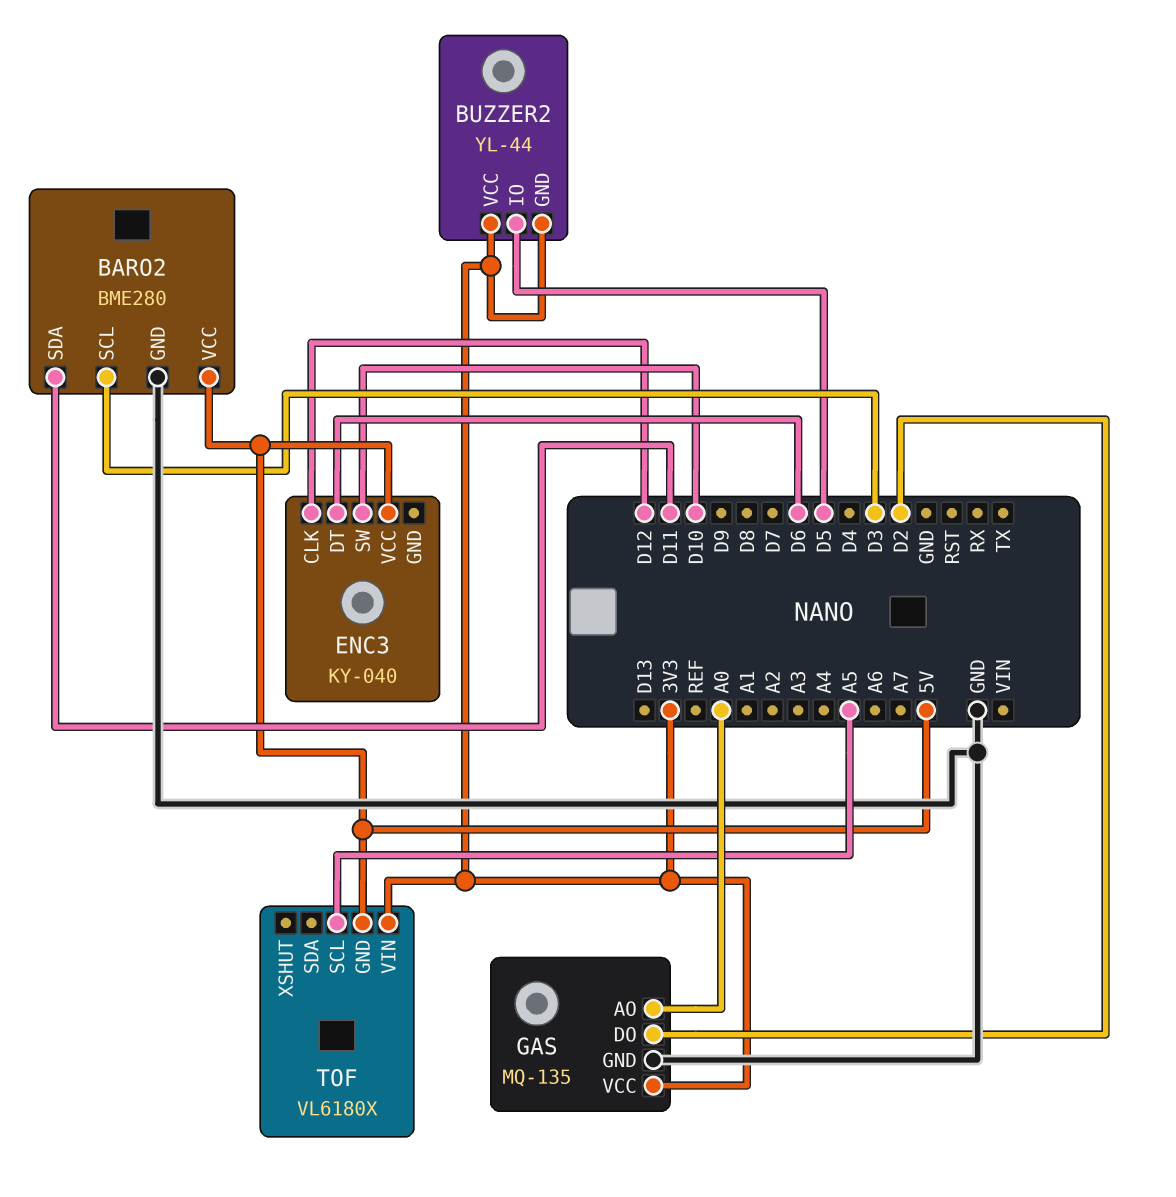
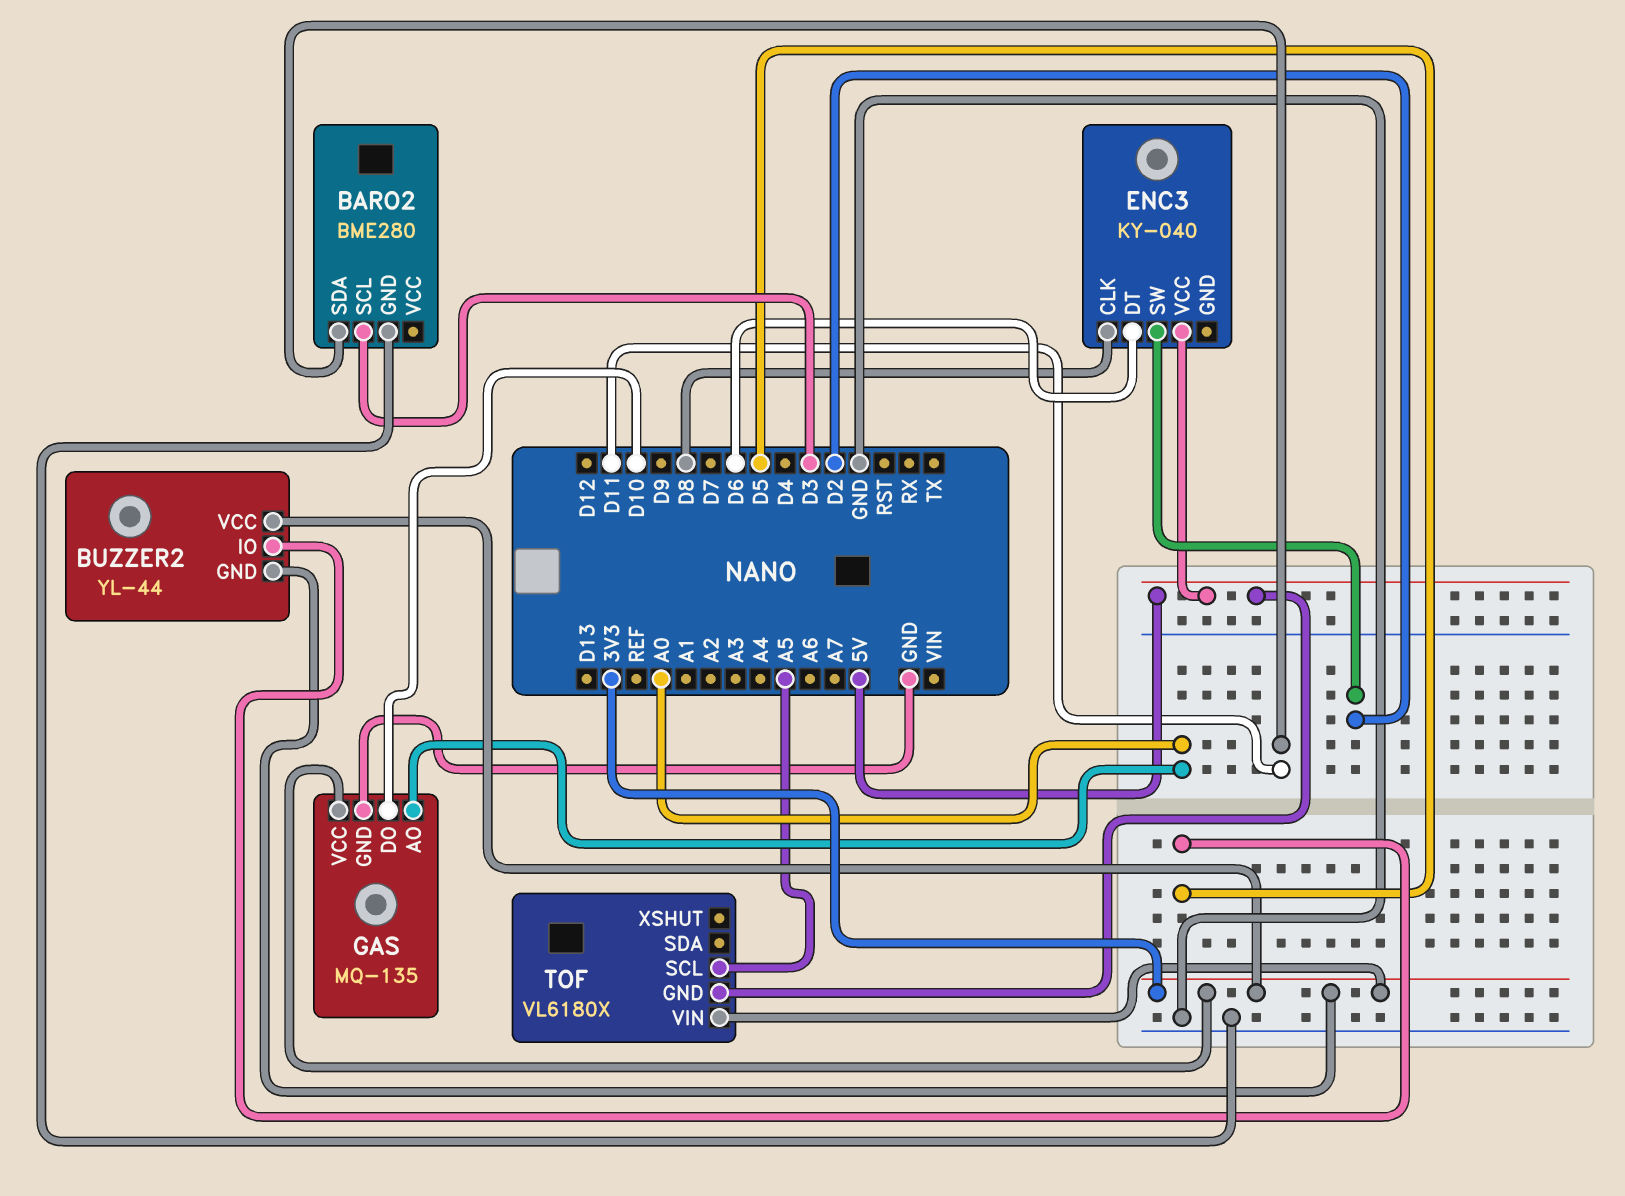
BARO2 pin VCC: 5V -> none
ENC3 pin CLK: D12 -> D8
ENC3 pin SW: D10 -> D2
GAS pin DO: D2 -> D10

